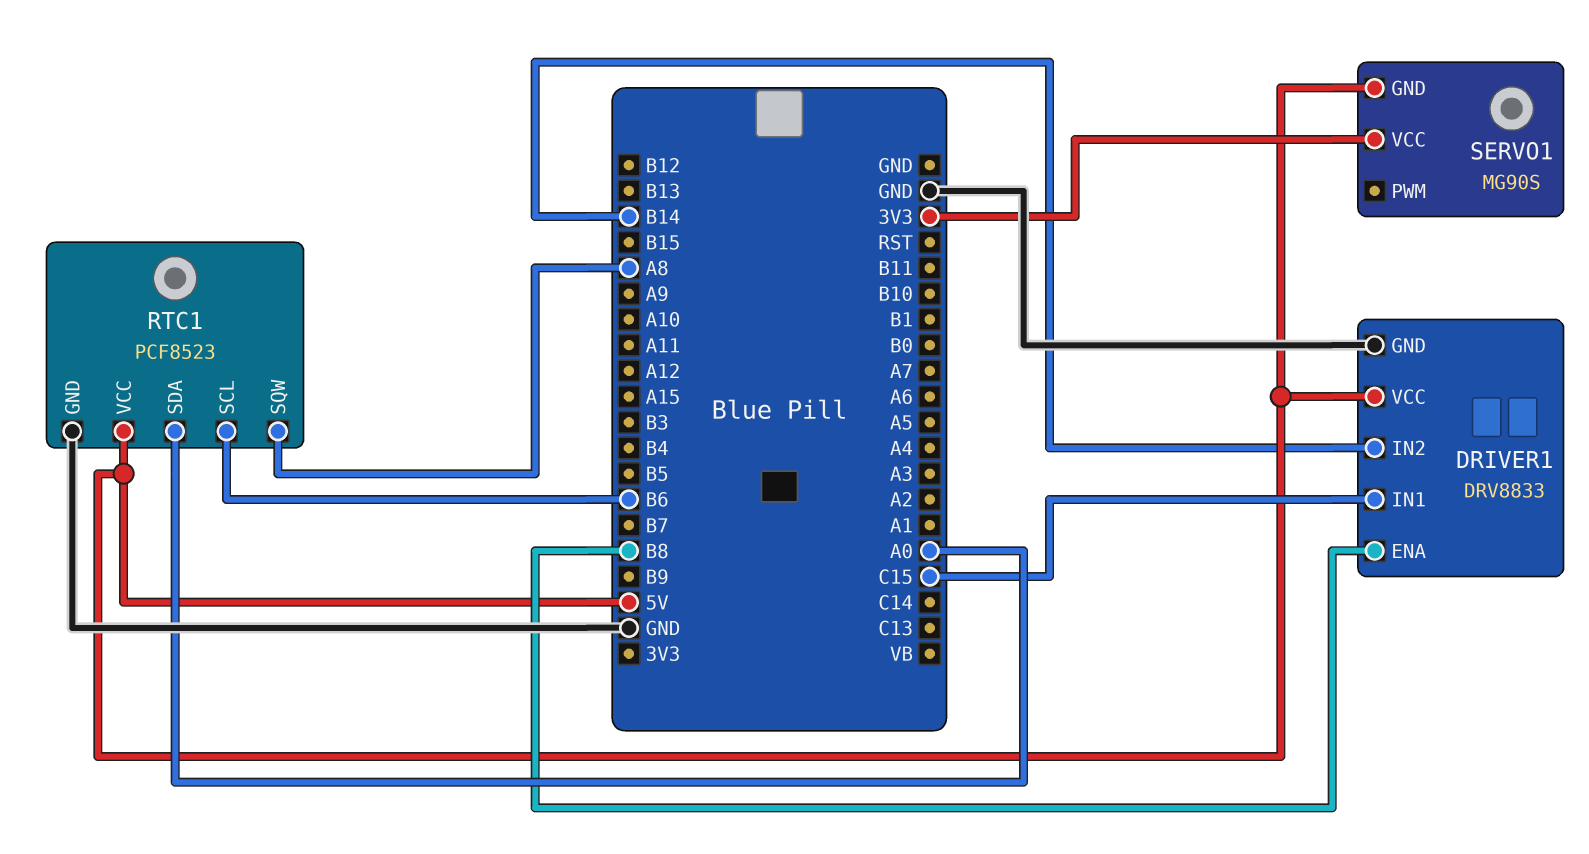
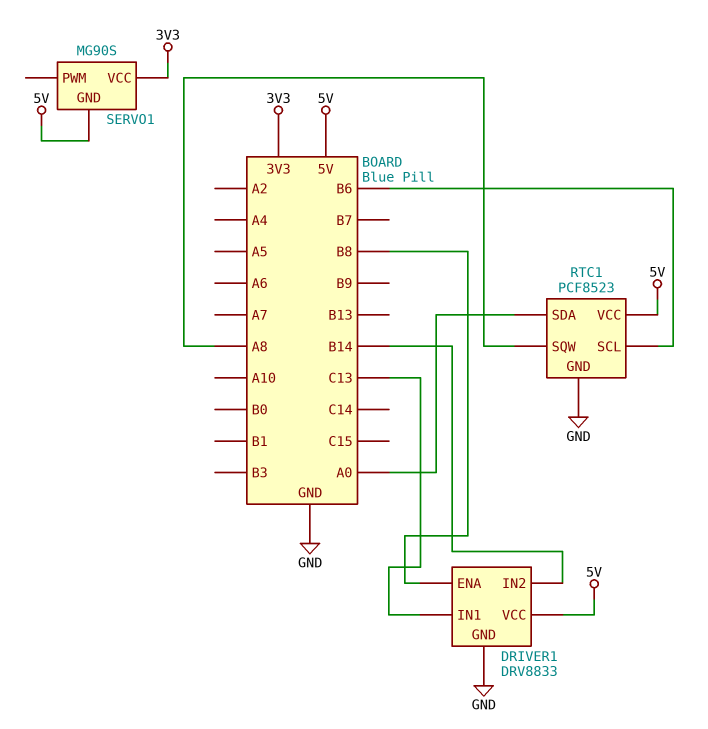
DRIVER1 pin IN1: C15 -> C13

